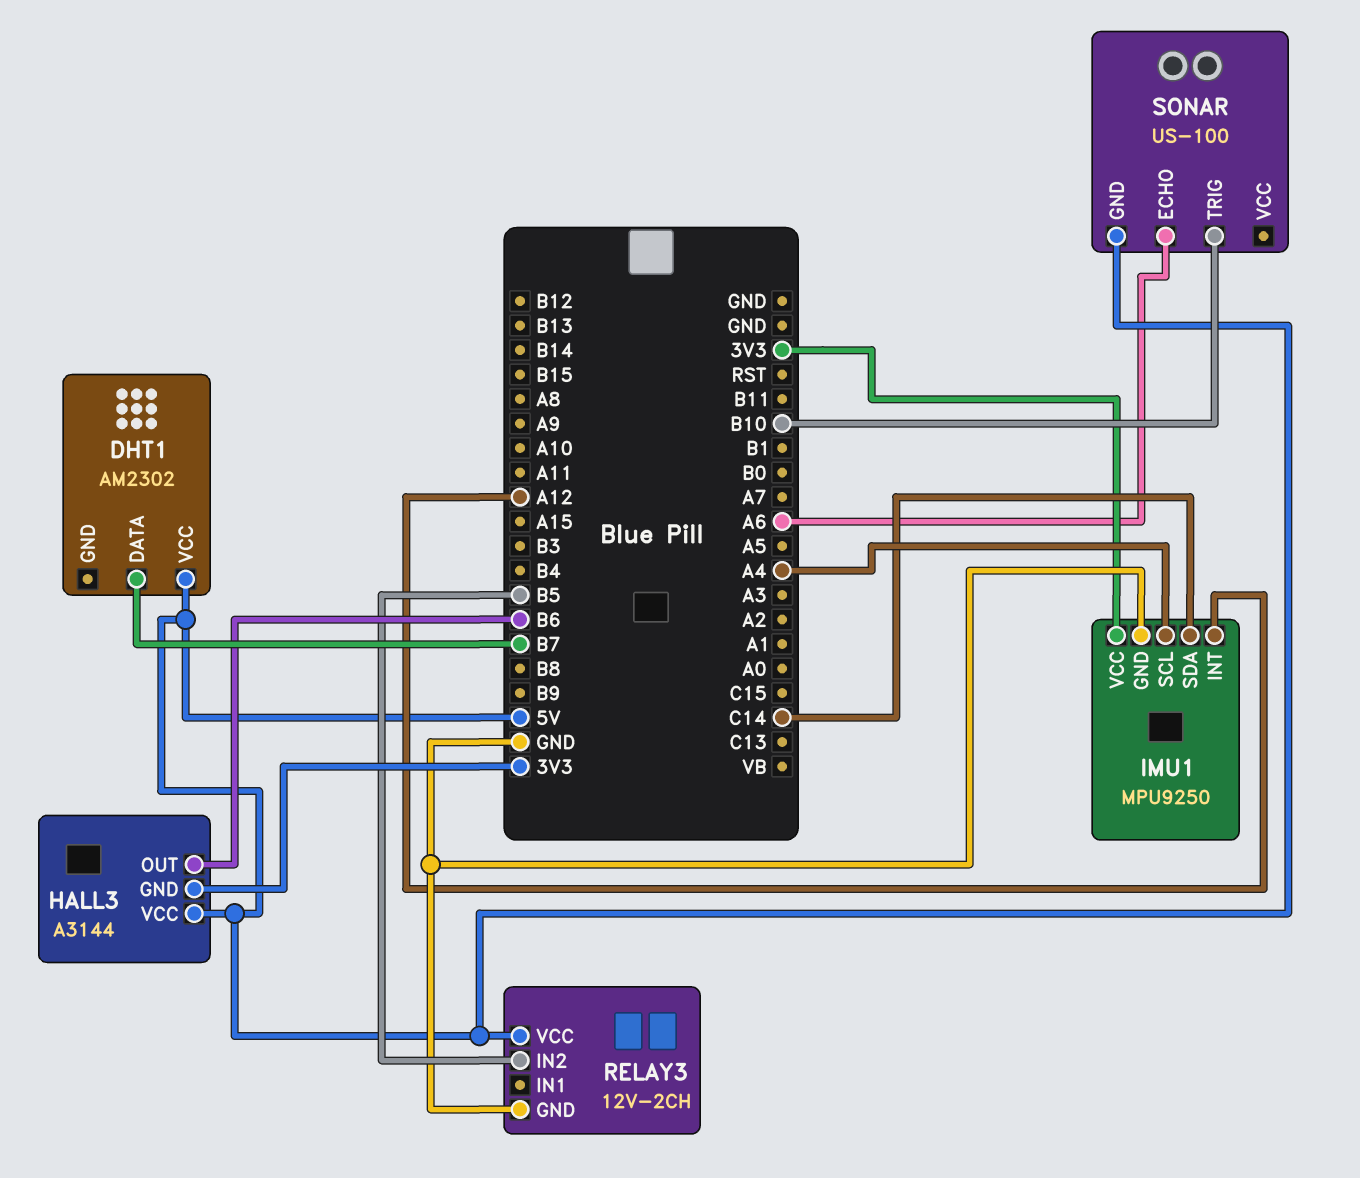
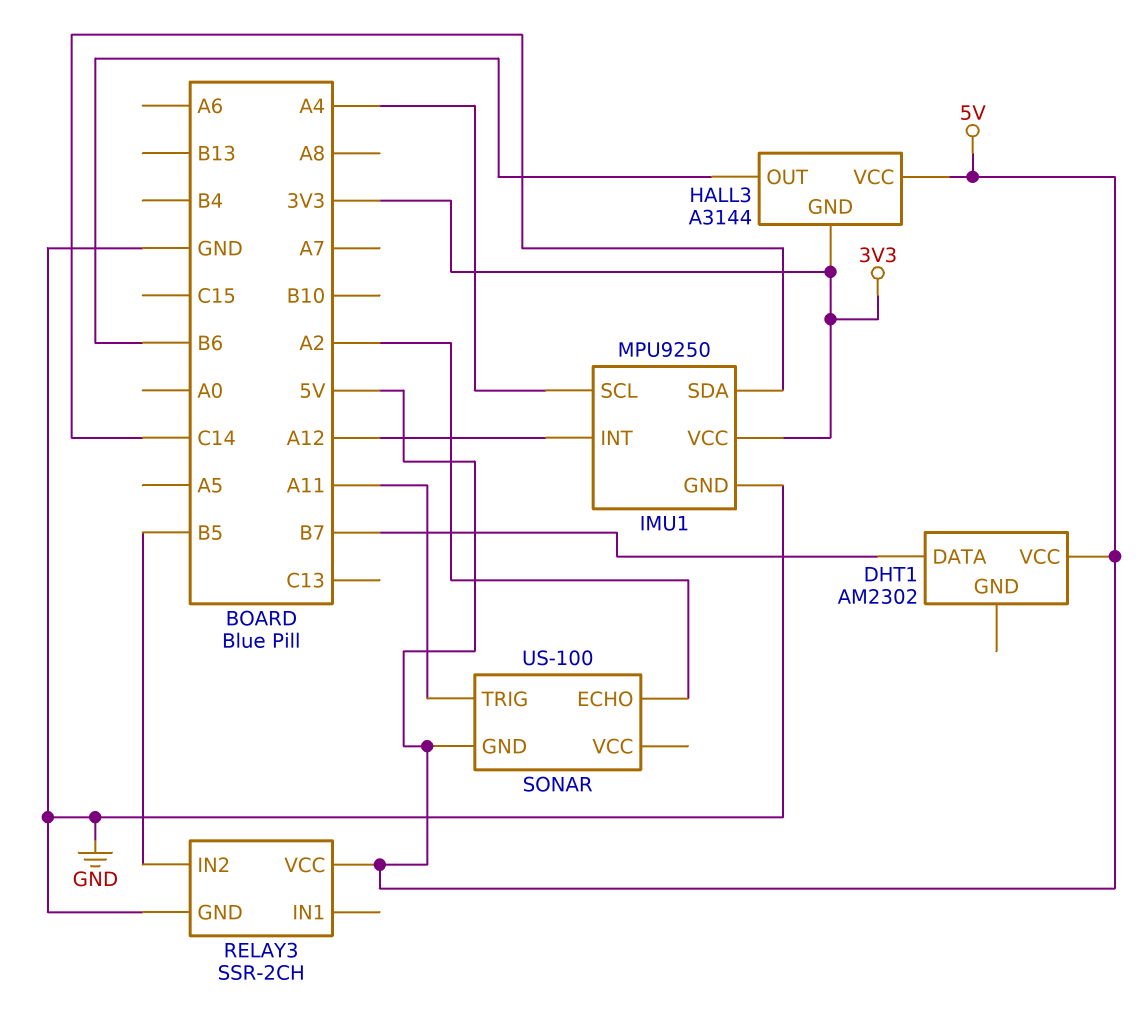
RELAY3: 12V-2CH -> SSR-2CH
SONAR pin ECHO: A6 -> A2
SONAR pin TRIG: B10 -> A11

